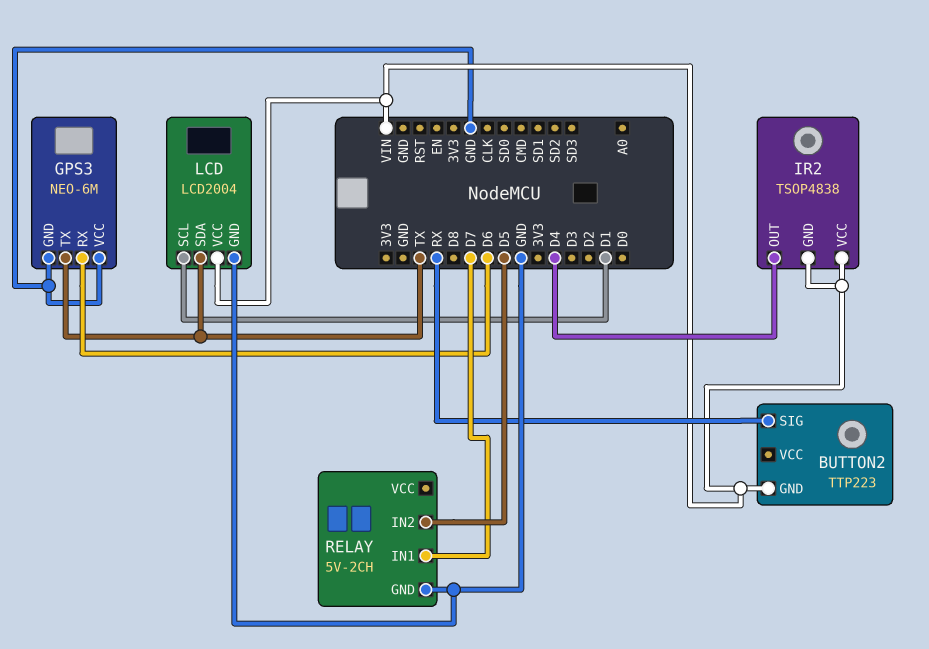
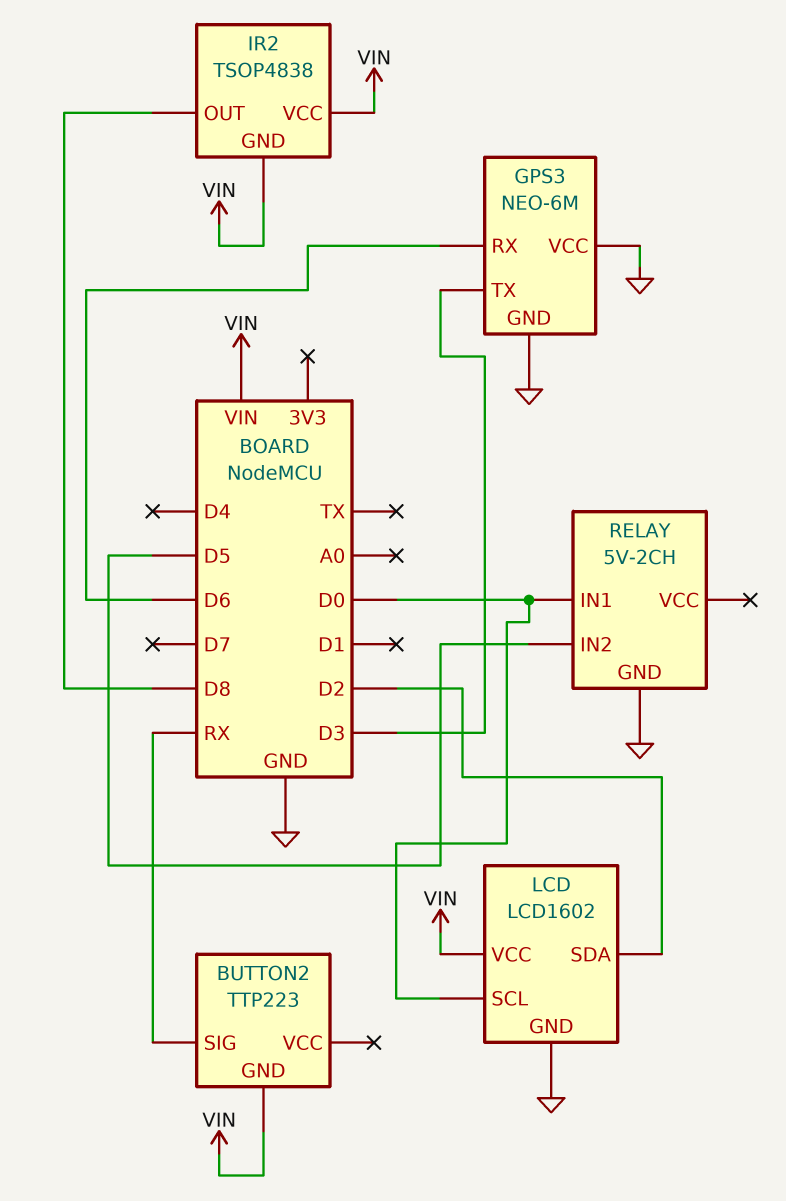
GPS3 pin TX: TX -> D3
IR2 pin OUT: D4 -> D8
LCD: LCD2004 -> LCD1602
LCD pin SCL: D1 -> D0
LCD pin SDA: TX -> D2
RELAY pin IN1: D7 -> D0

